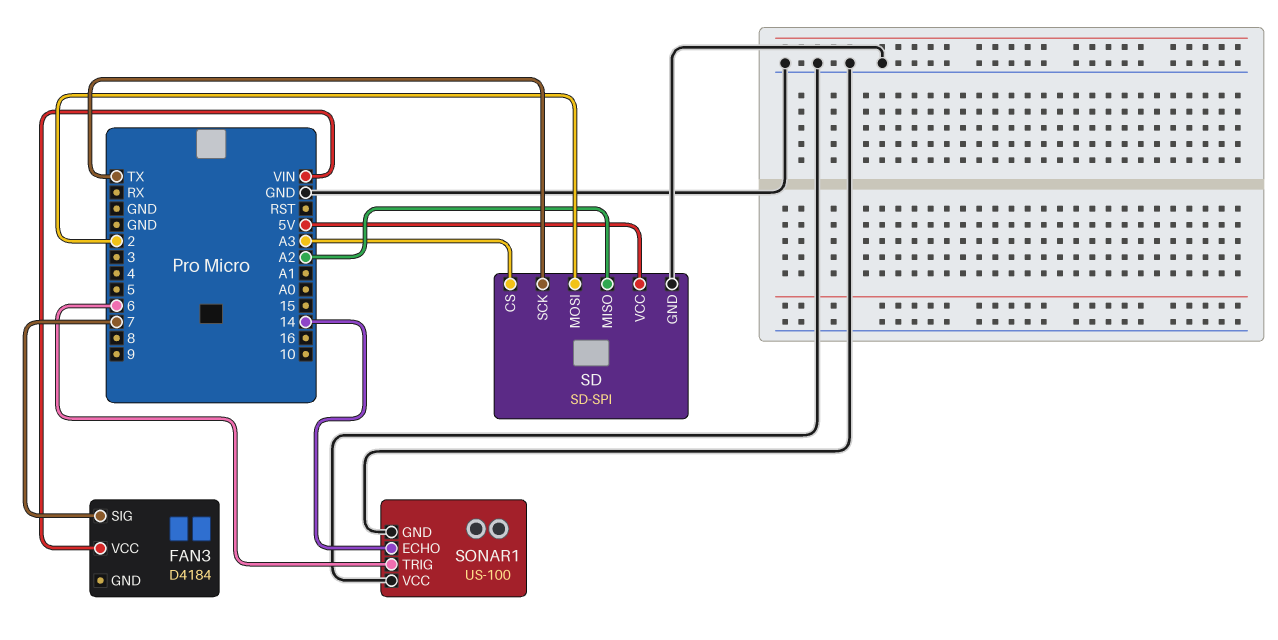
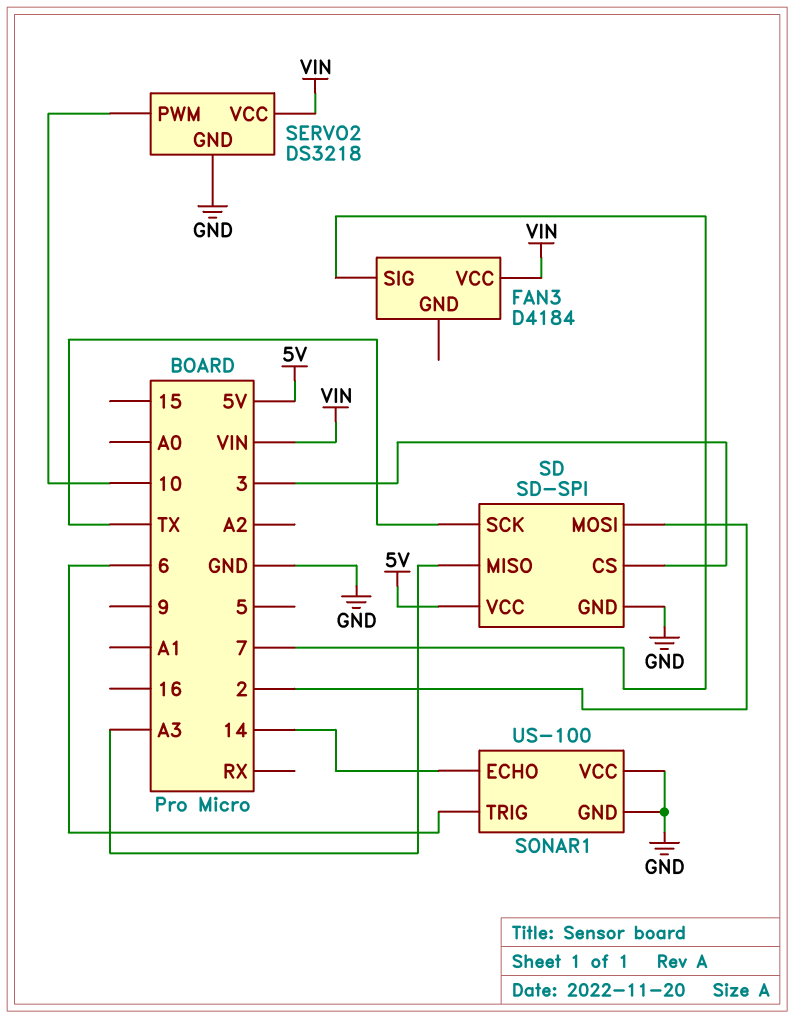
SD pin CS: A3 -> 3
SD pin MISO: A2 -> A3
SERVO2: none -> DS3218
SERVO2 pin GND: none -> GND
SERVO2 pin PWM: none -> 10
SERVO2 pin VCC: none -> VIN

